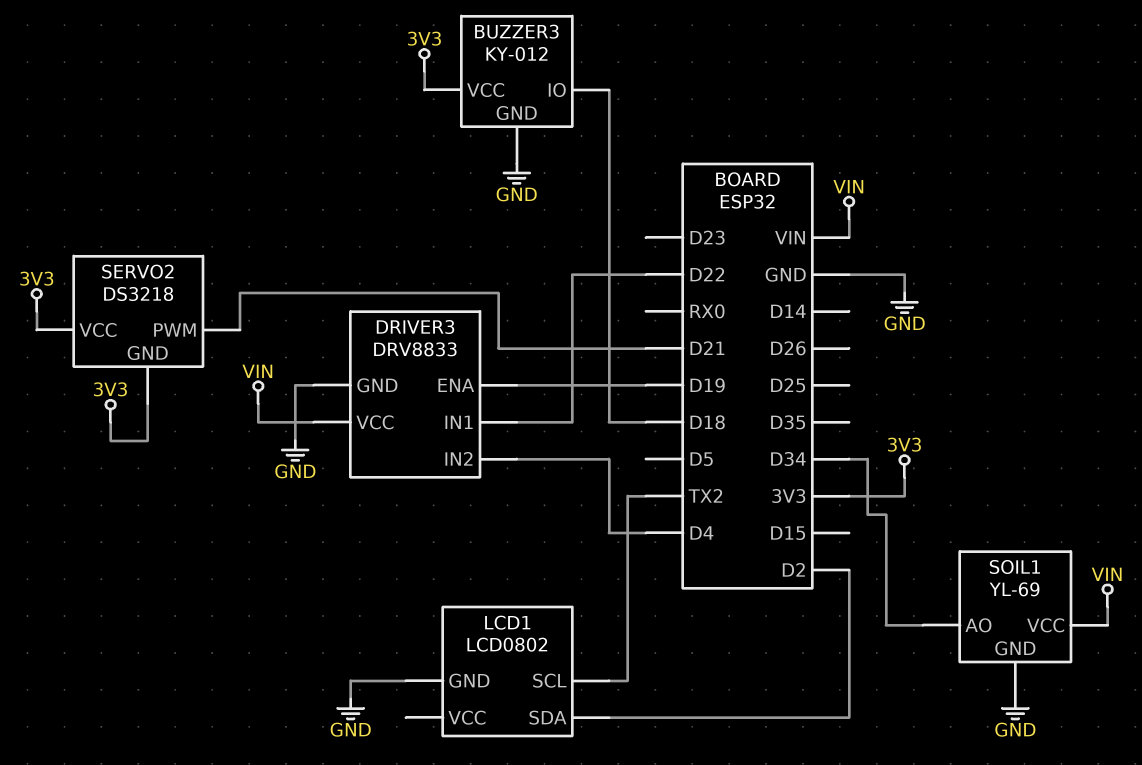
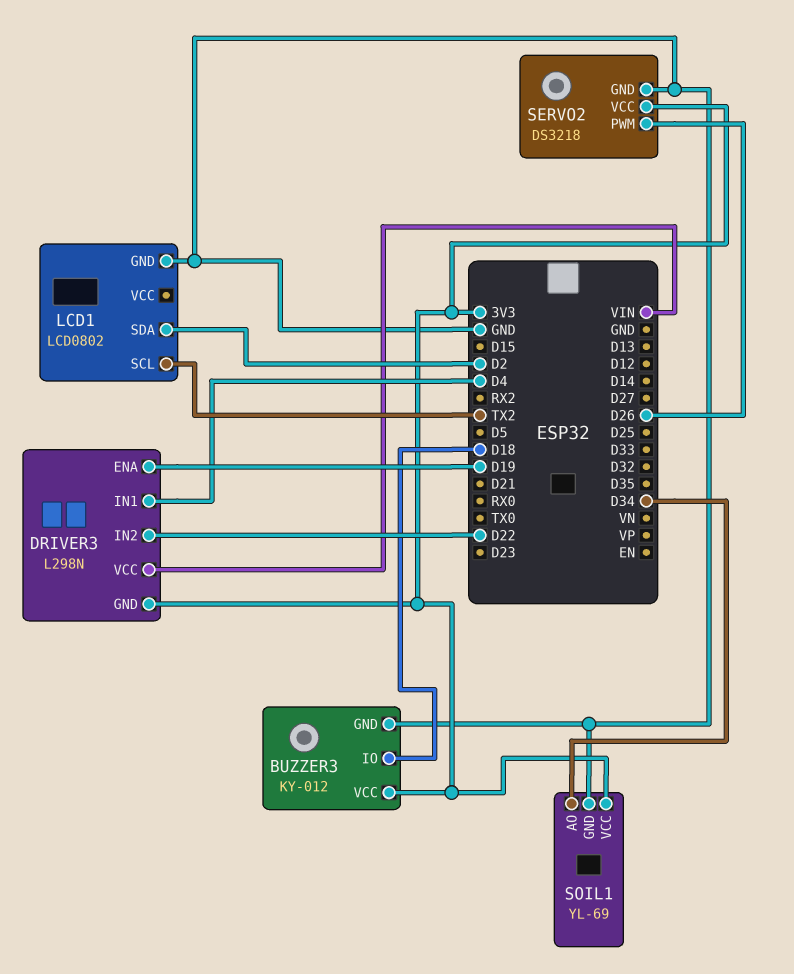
DRIVER3: DRV8833 -> L298N
DRIVER3 pin GND: GND -> 3V3
DRIVER3 pin IN1: D22 -> D4
DRIVER3 pin IN2: D4 -> D22
SERVO2 pin GND: 3V3 -> GND
SERVO2 pin PWM: D21 -> D26
SOIL1 pin VCC: VIN -> 3V3

